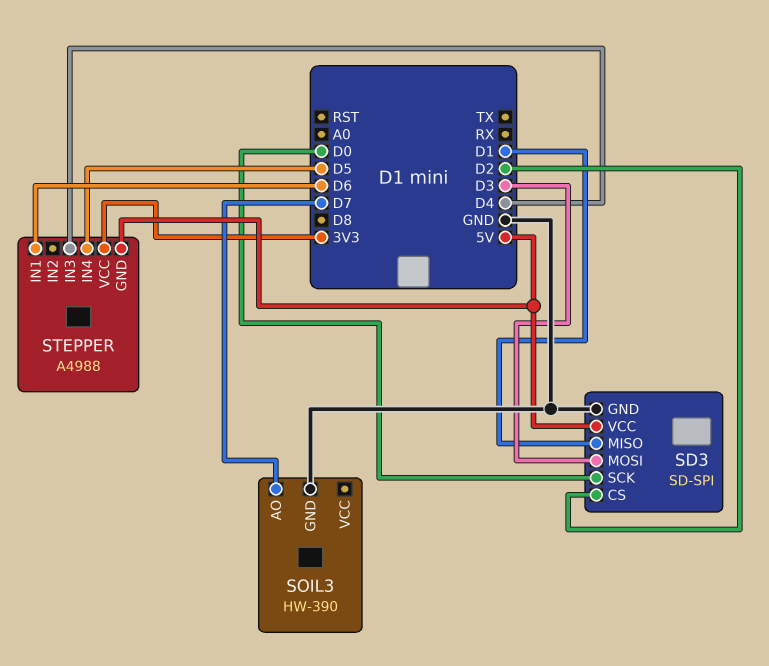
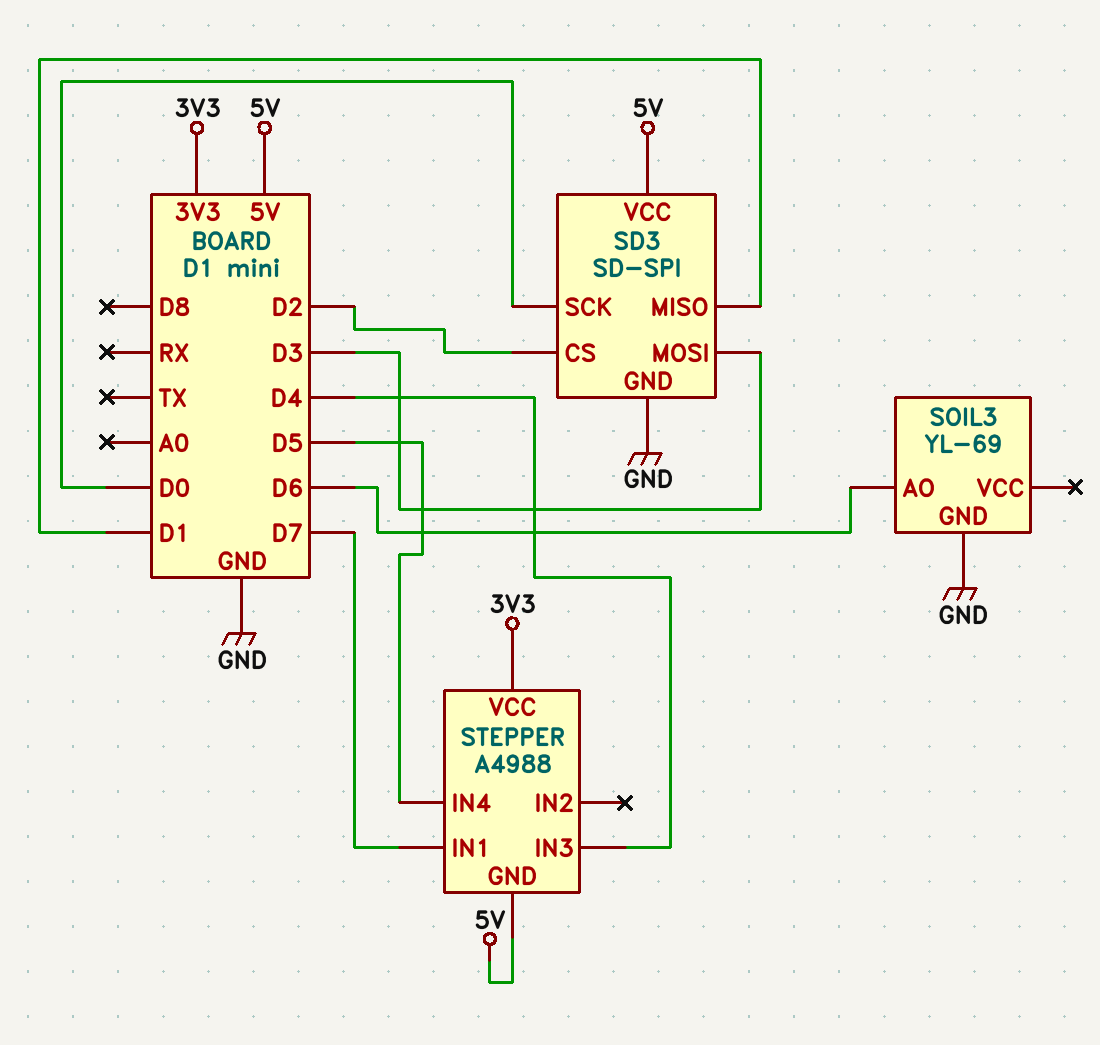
SOIL3: HW-390 -> YL-69
SOIL3 pin AO: D7 -> D6
STEPPER pin IN1: D6 -> D7

